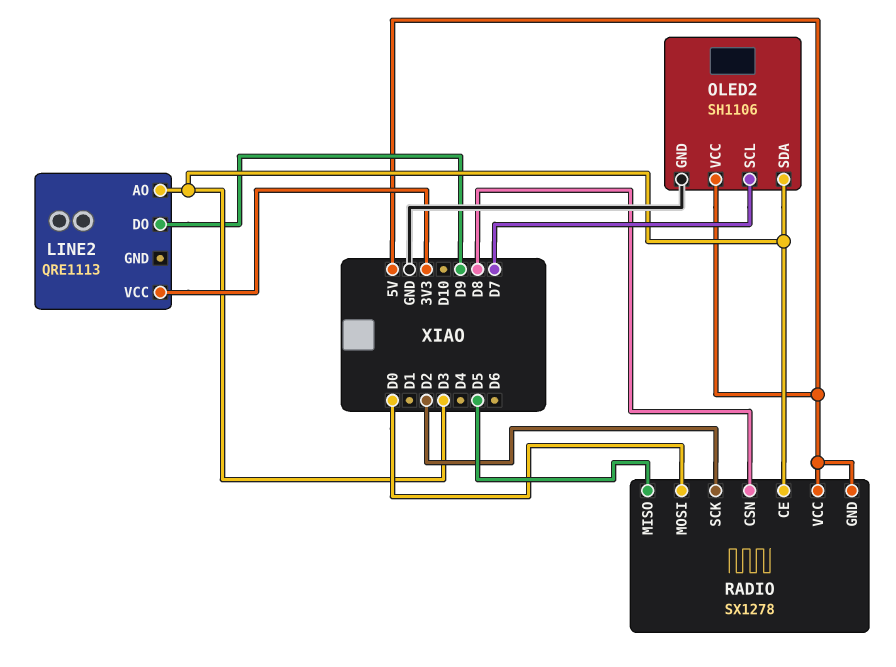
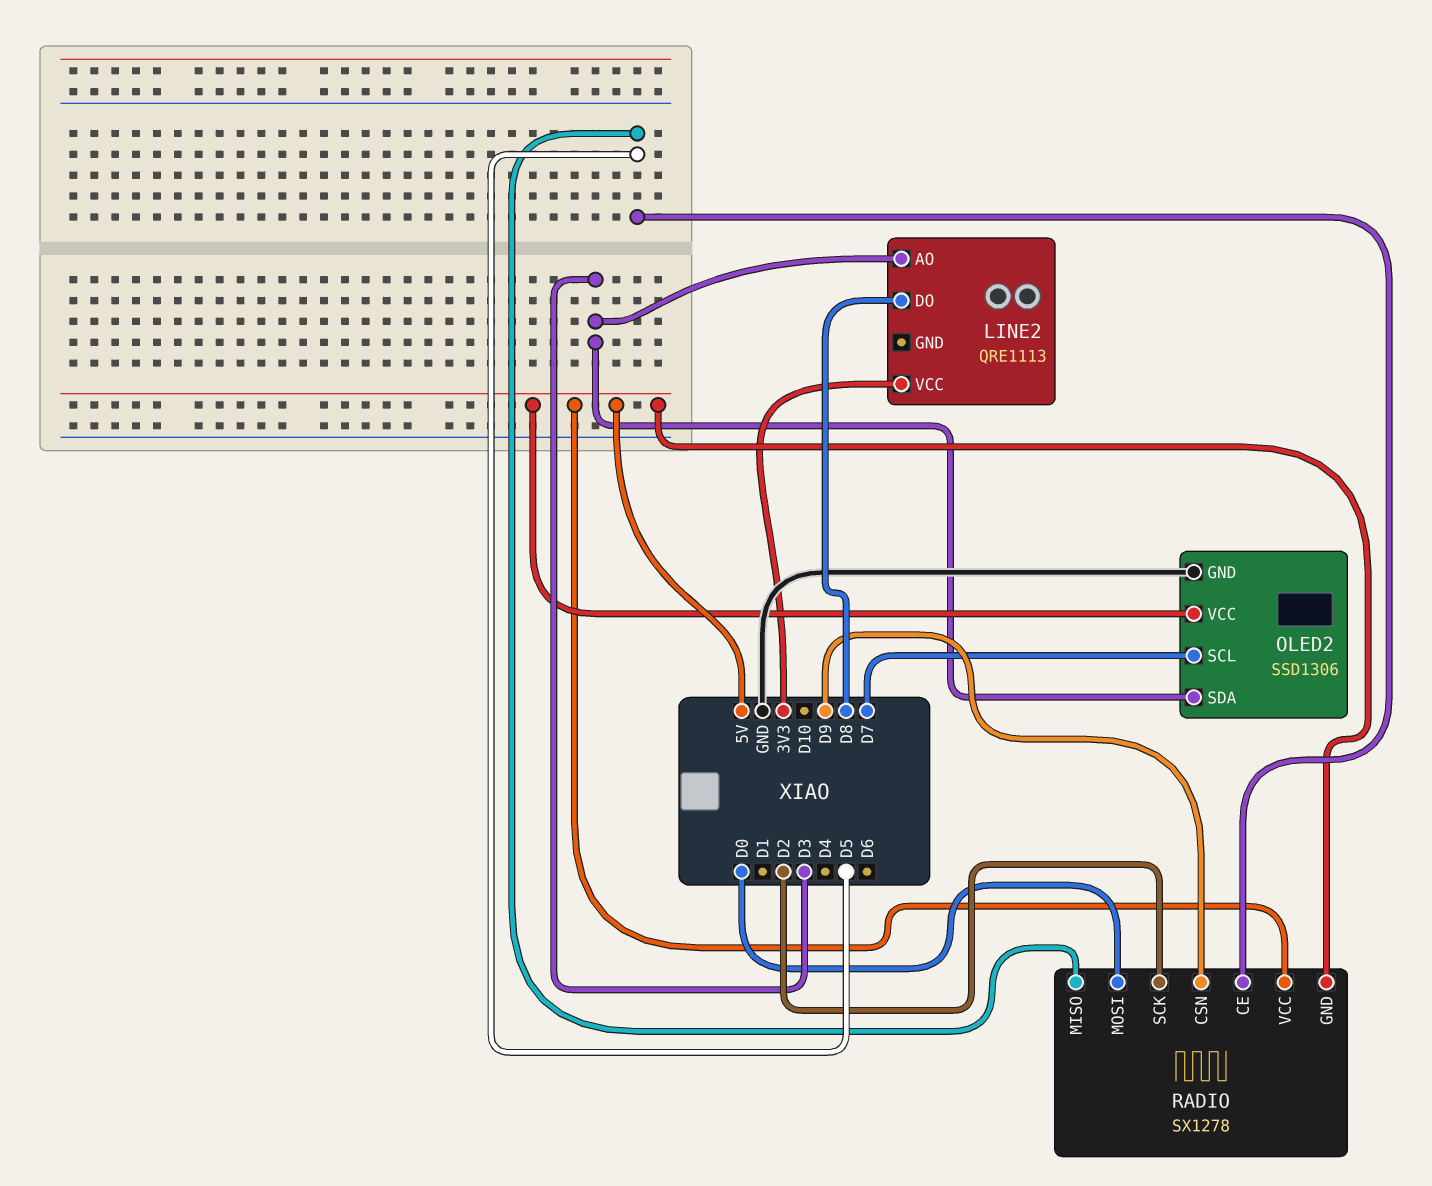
LINE2 pin DO: D9 -> D8
OLED2: SH1106 -> SSD1306
RADIO pin CE: D3 -> D5
RADIO pin CSN: D8 -> D9

